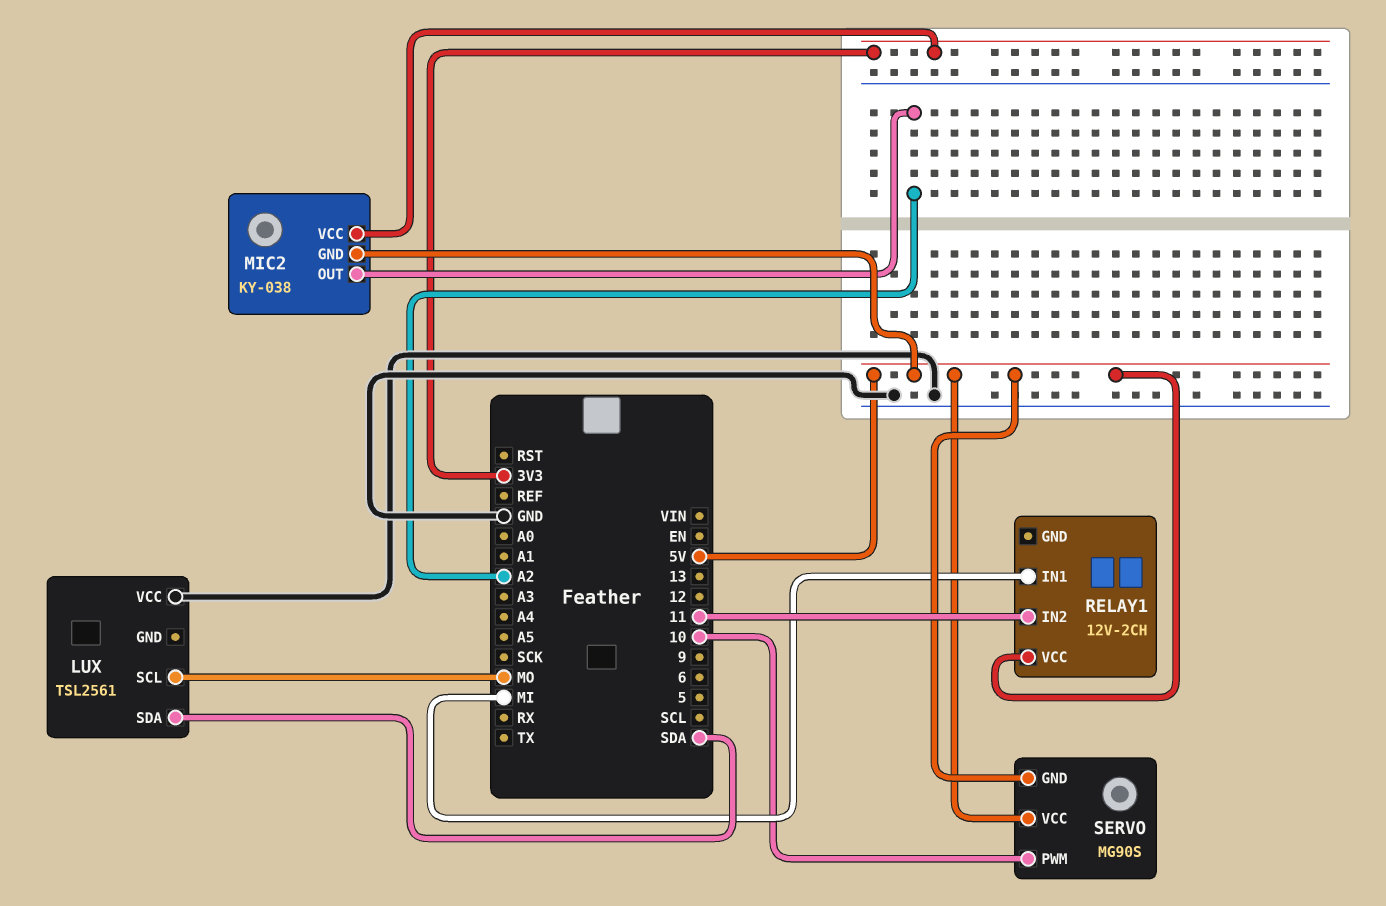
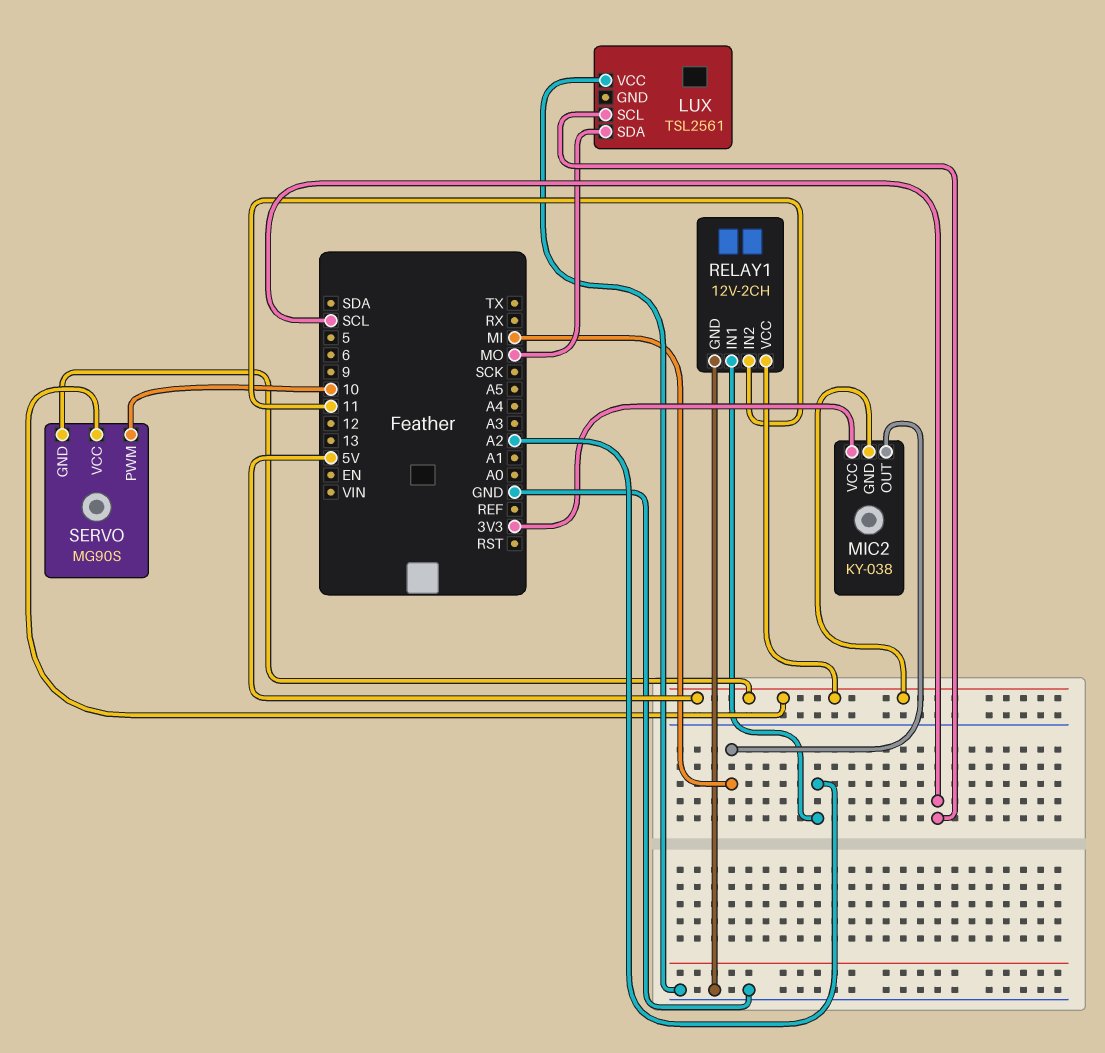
LUX pin SCL: MO -> SCL
LUX pin SDA: SDA -> MO
MIC2 pin OUT: A2 -> MI
RELAY1 pin GND: none -> GND
RELAY1 pin IN1: MI -> A2

